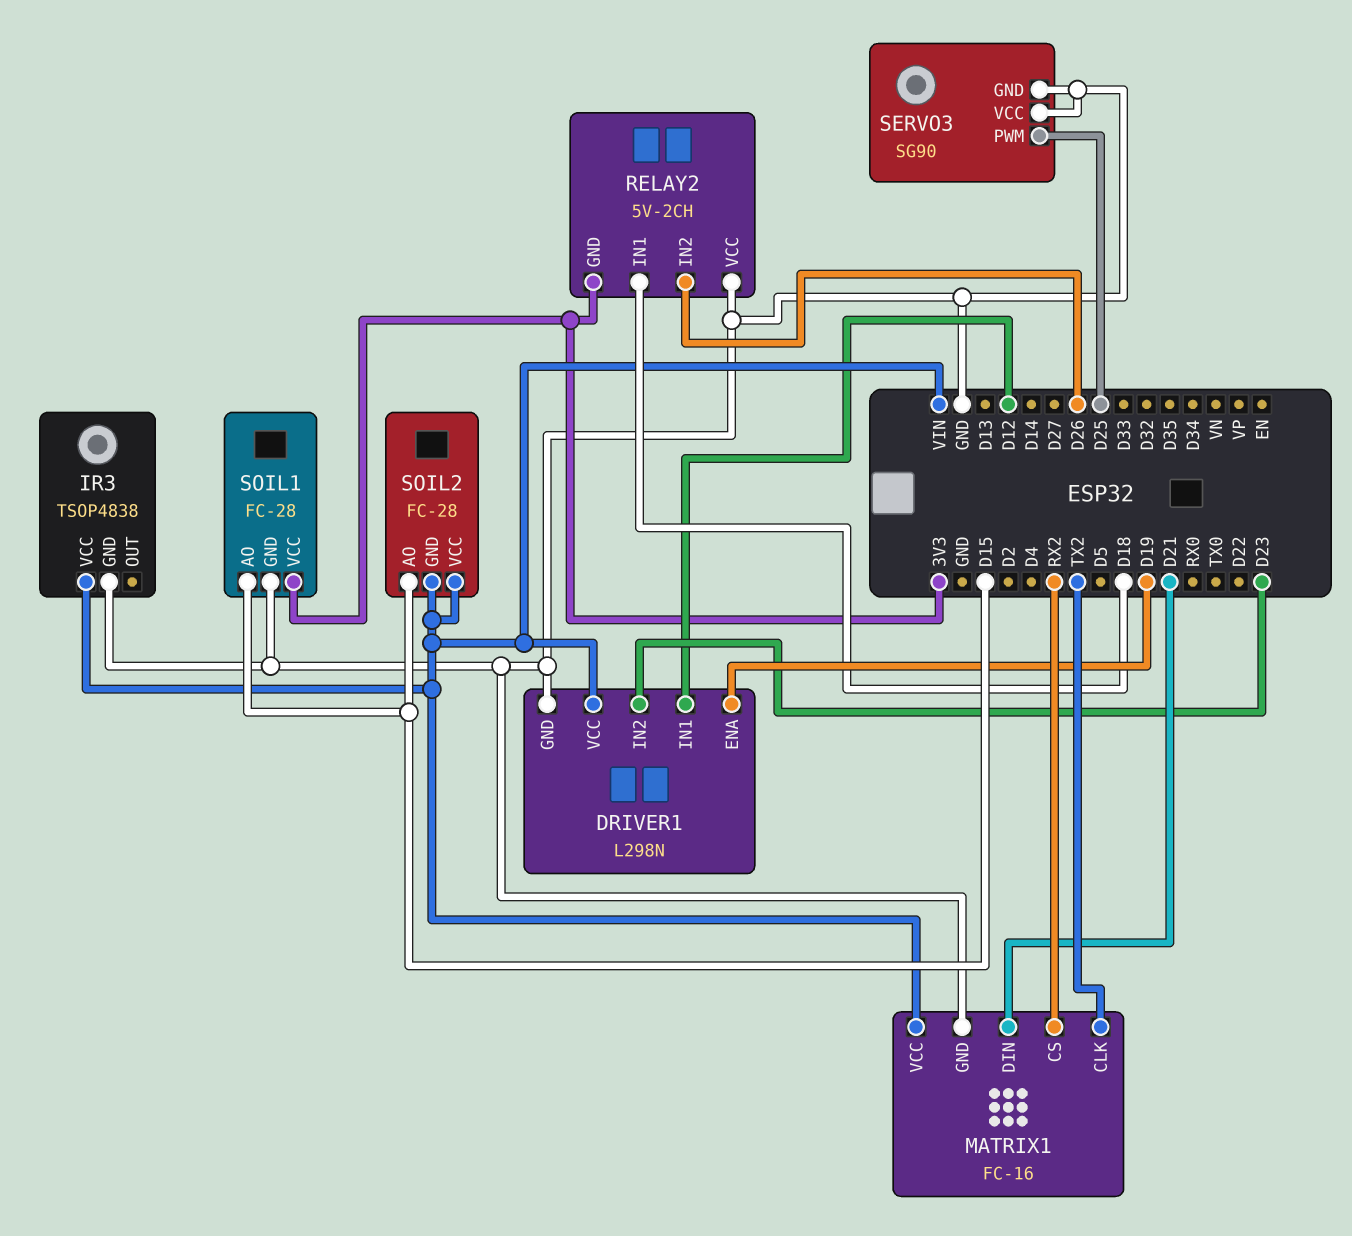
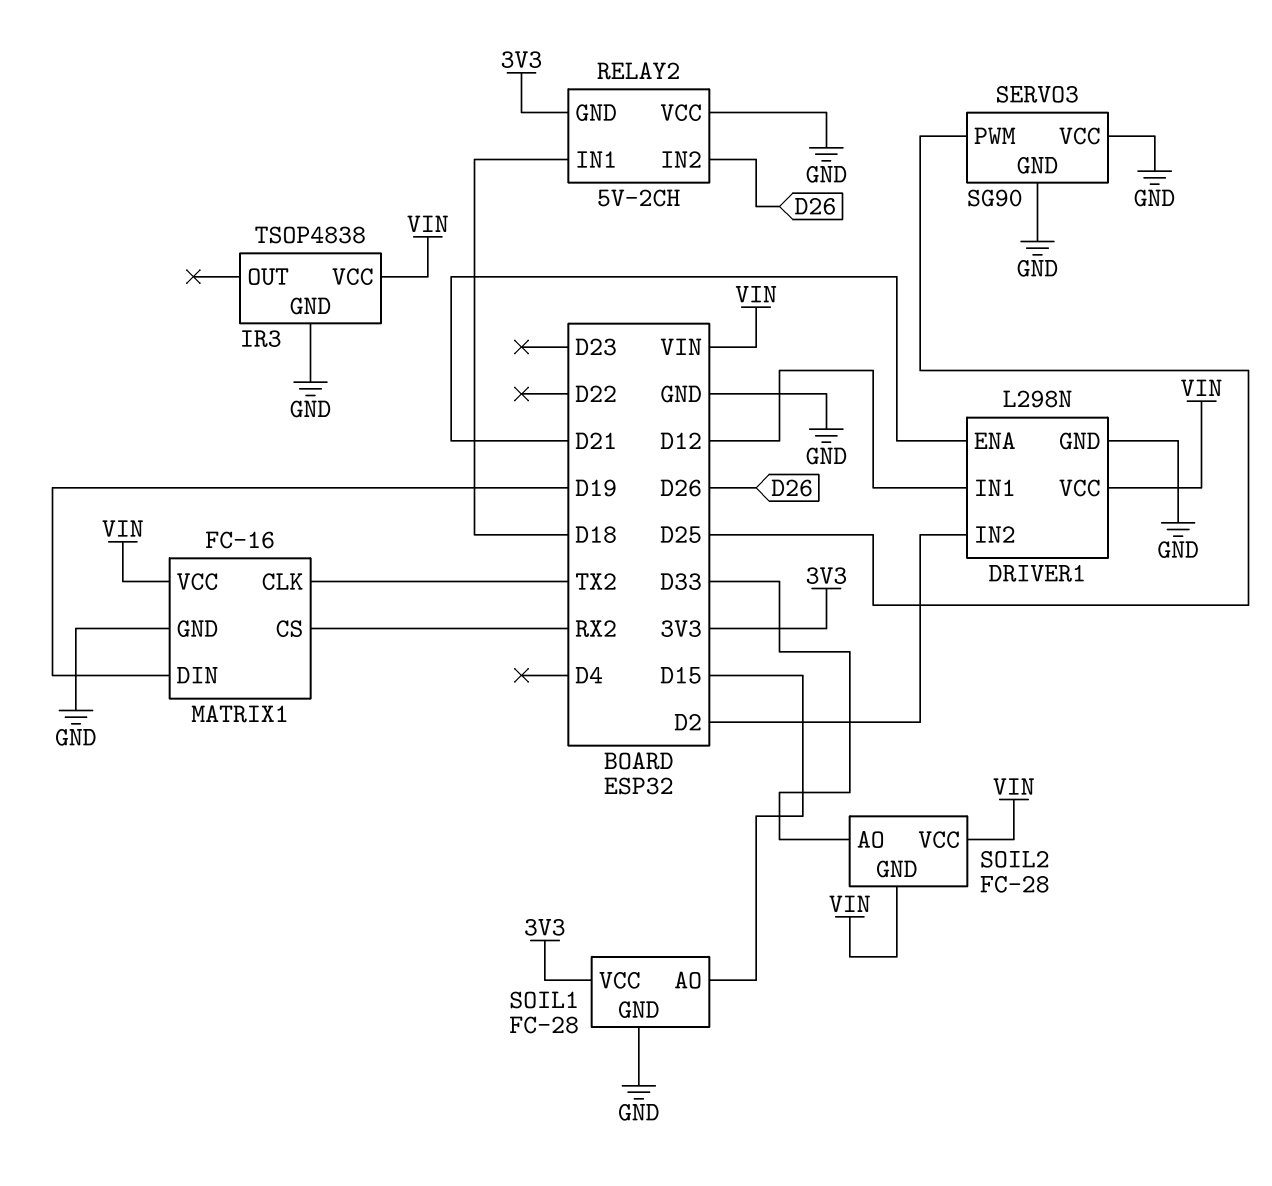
DRIVER1 pin ENA: D19 -> D21
DRIVER1 pin IN2: D23 -> D2
MATRIX1 pin DIN: D21 -> D19
SOIL2 pin AO: D15 -> D33

